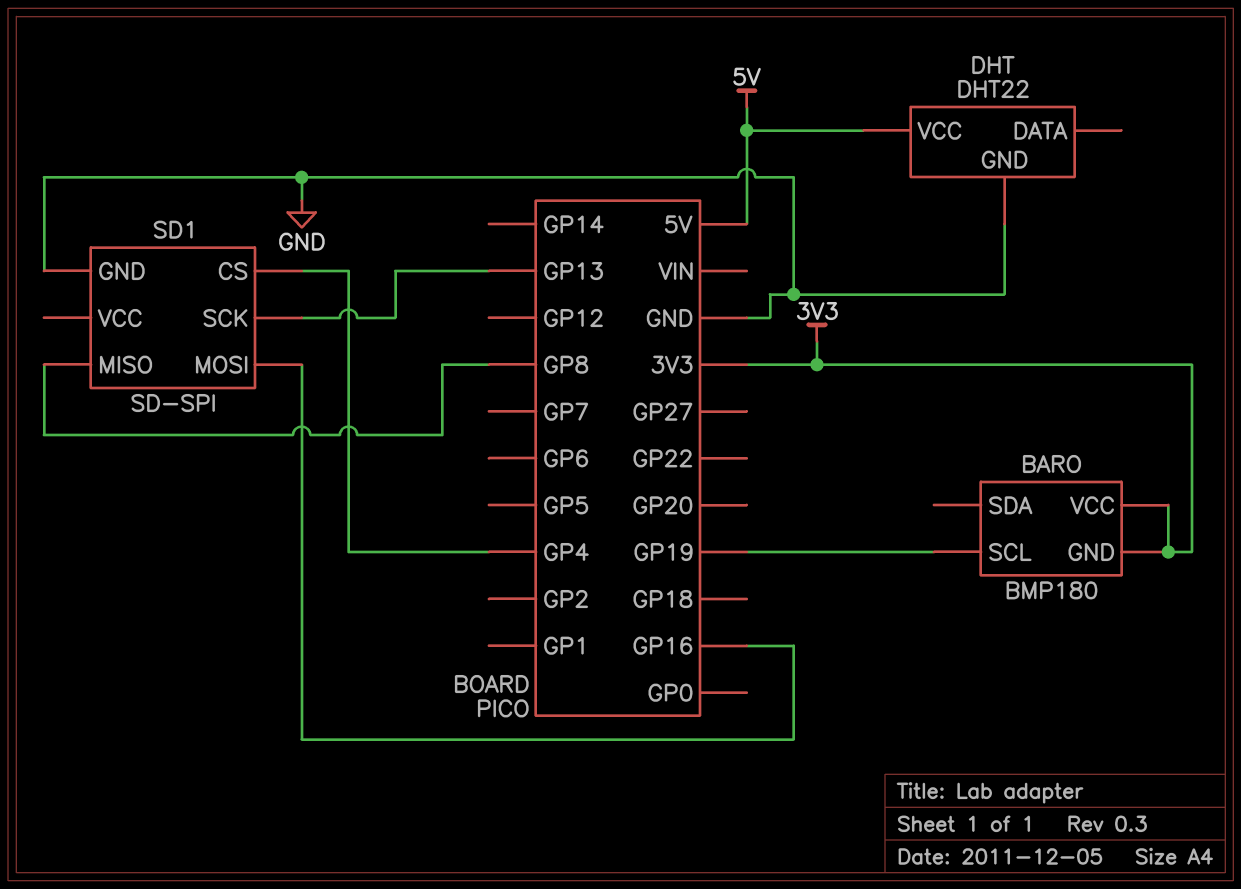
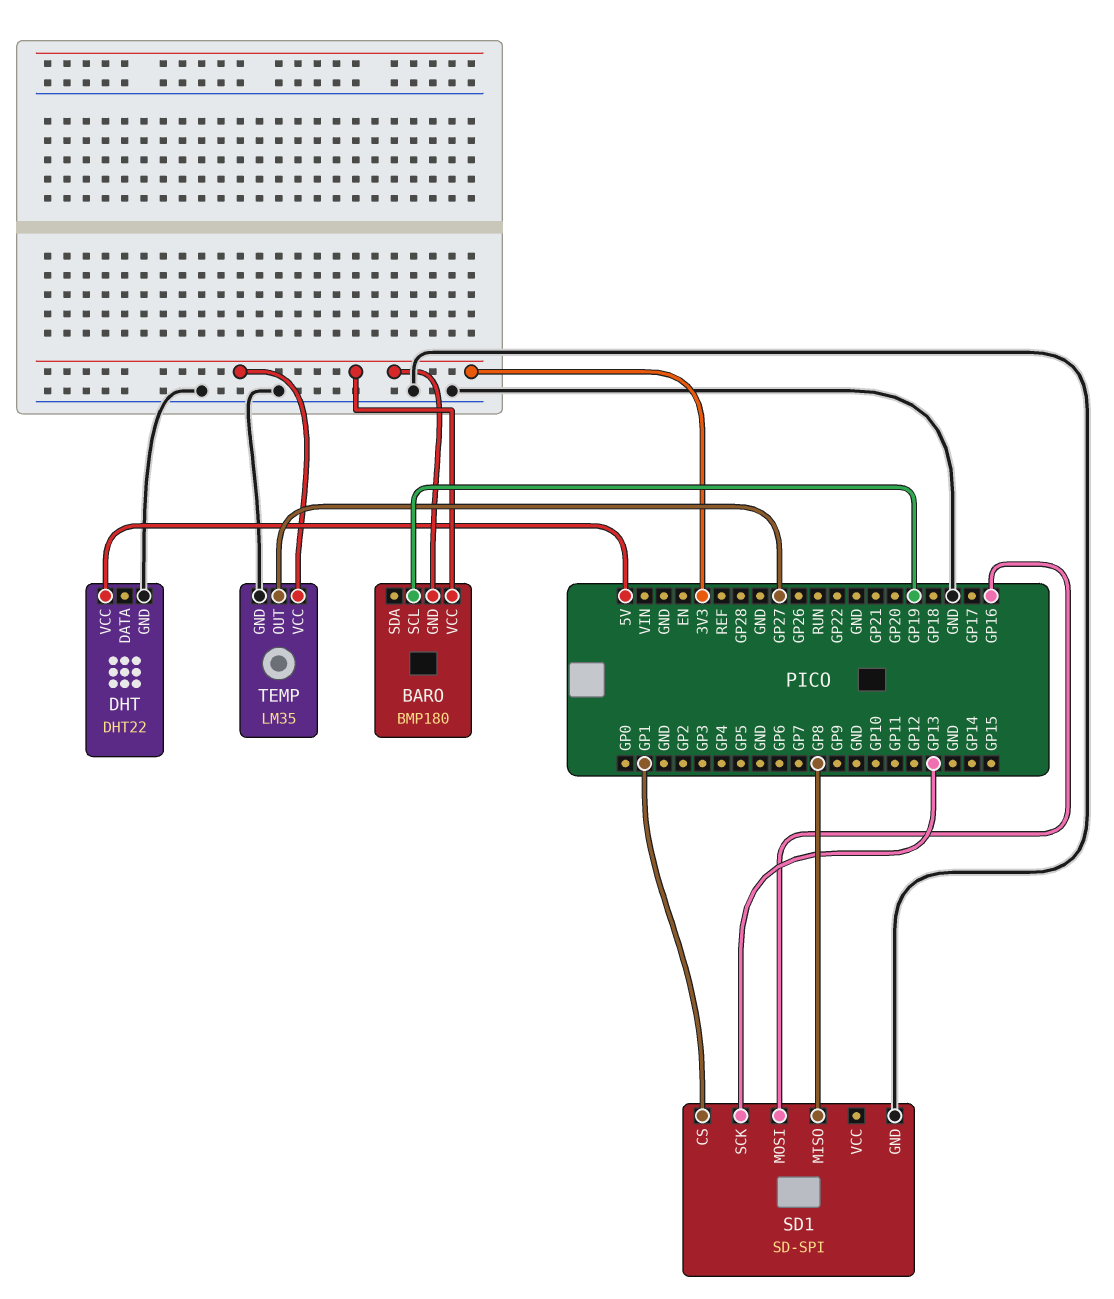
SD1 pin CS: GP4 -> GP1
TEMP: none -> LM35
TEMP pin GND: none -> GND
TEMP pin OUT: none -> GP27
TEMP pin VCC: none -> 3V3

